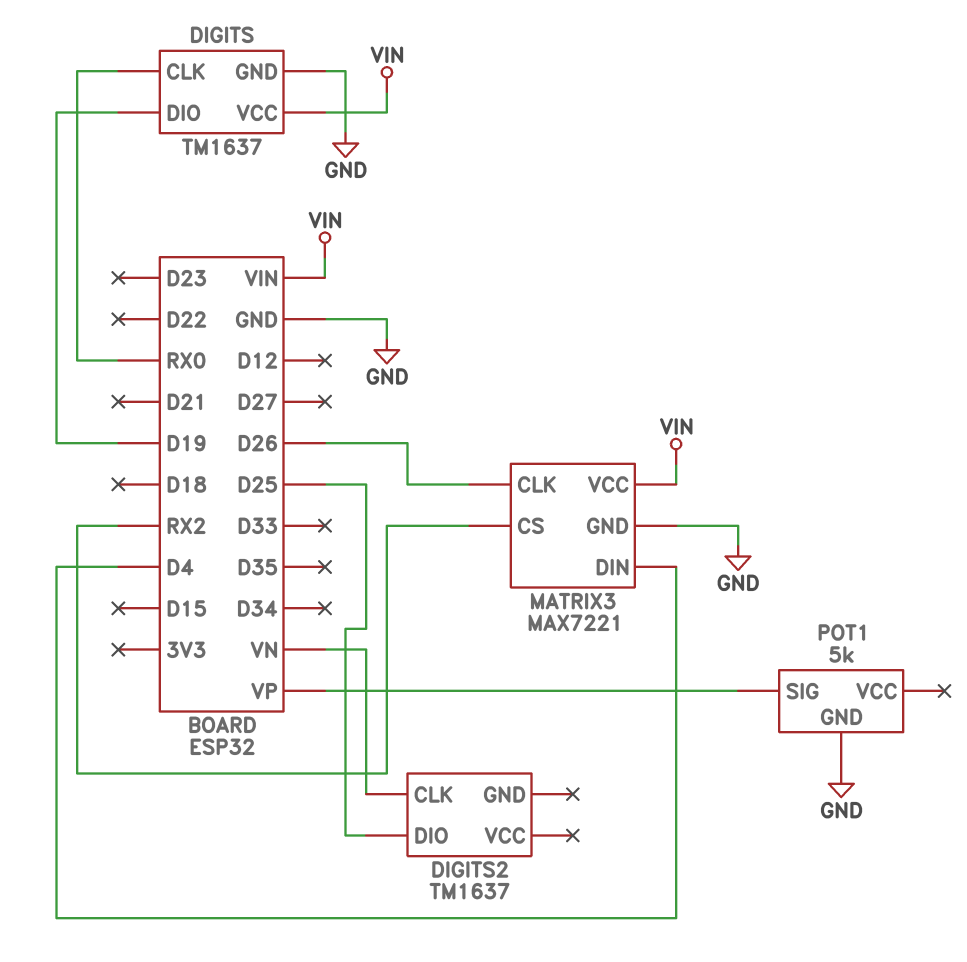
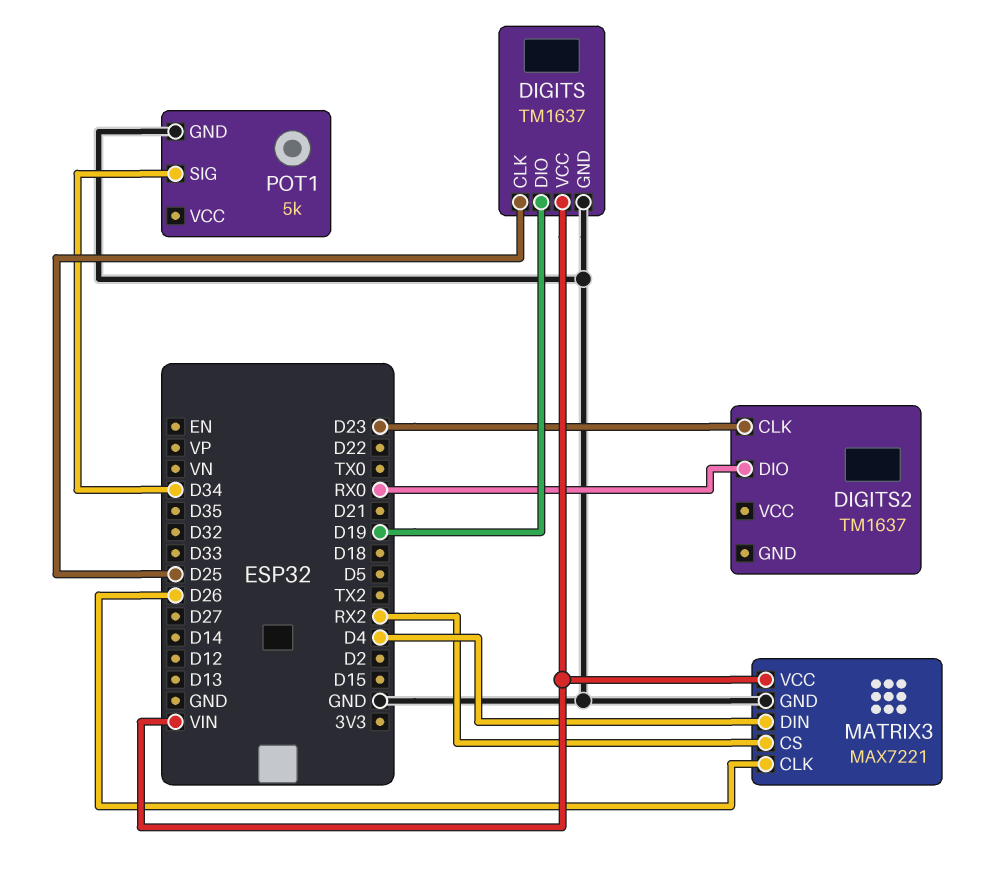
DIGITS pin CLK: RX0 -> D25
DIGITS2 pin CLK: VN -> D23
DIGITS2 pin DIO: D25 -> RX0
POT1 pin SIG: VP -> D34

